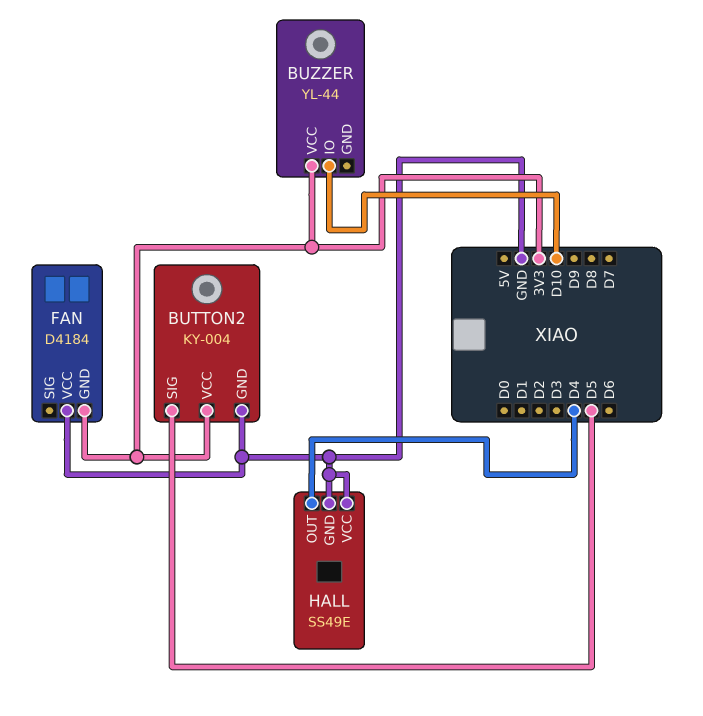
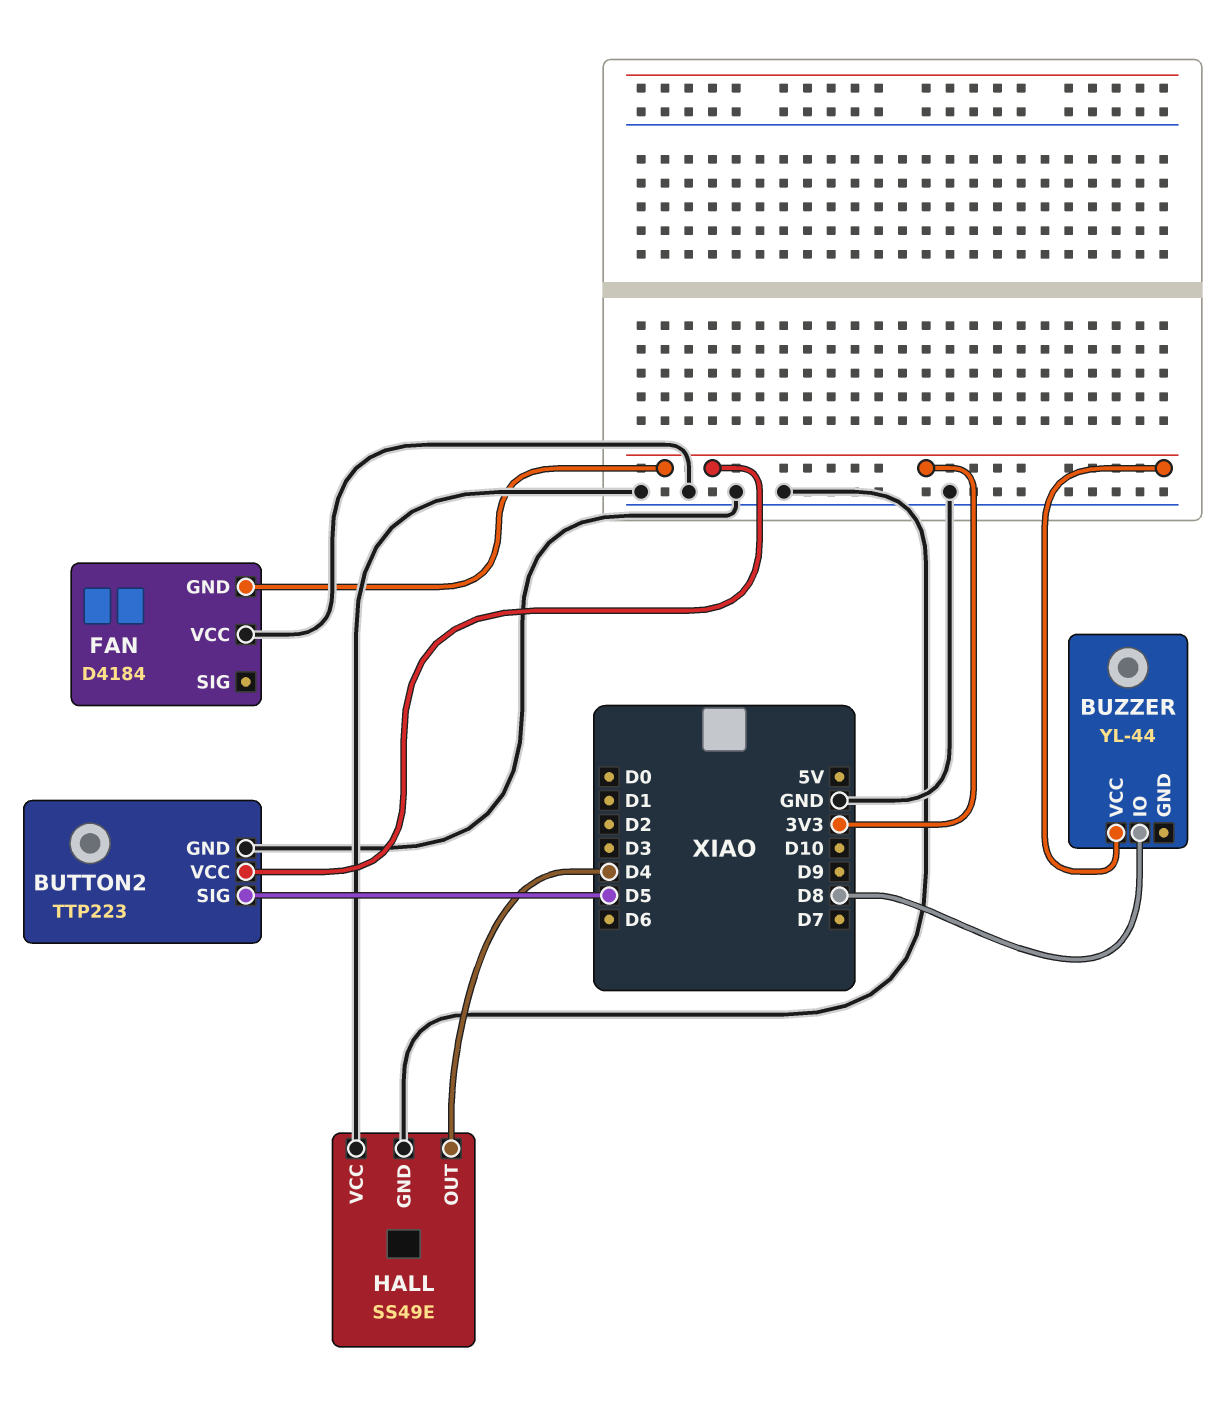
BUTTON2: KY-004 -> TTP223
BUZZER pin IO: D10 -> D8

